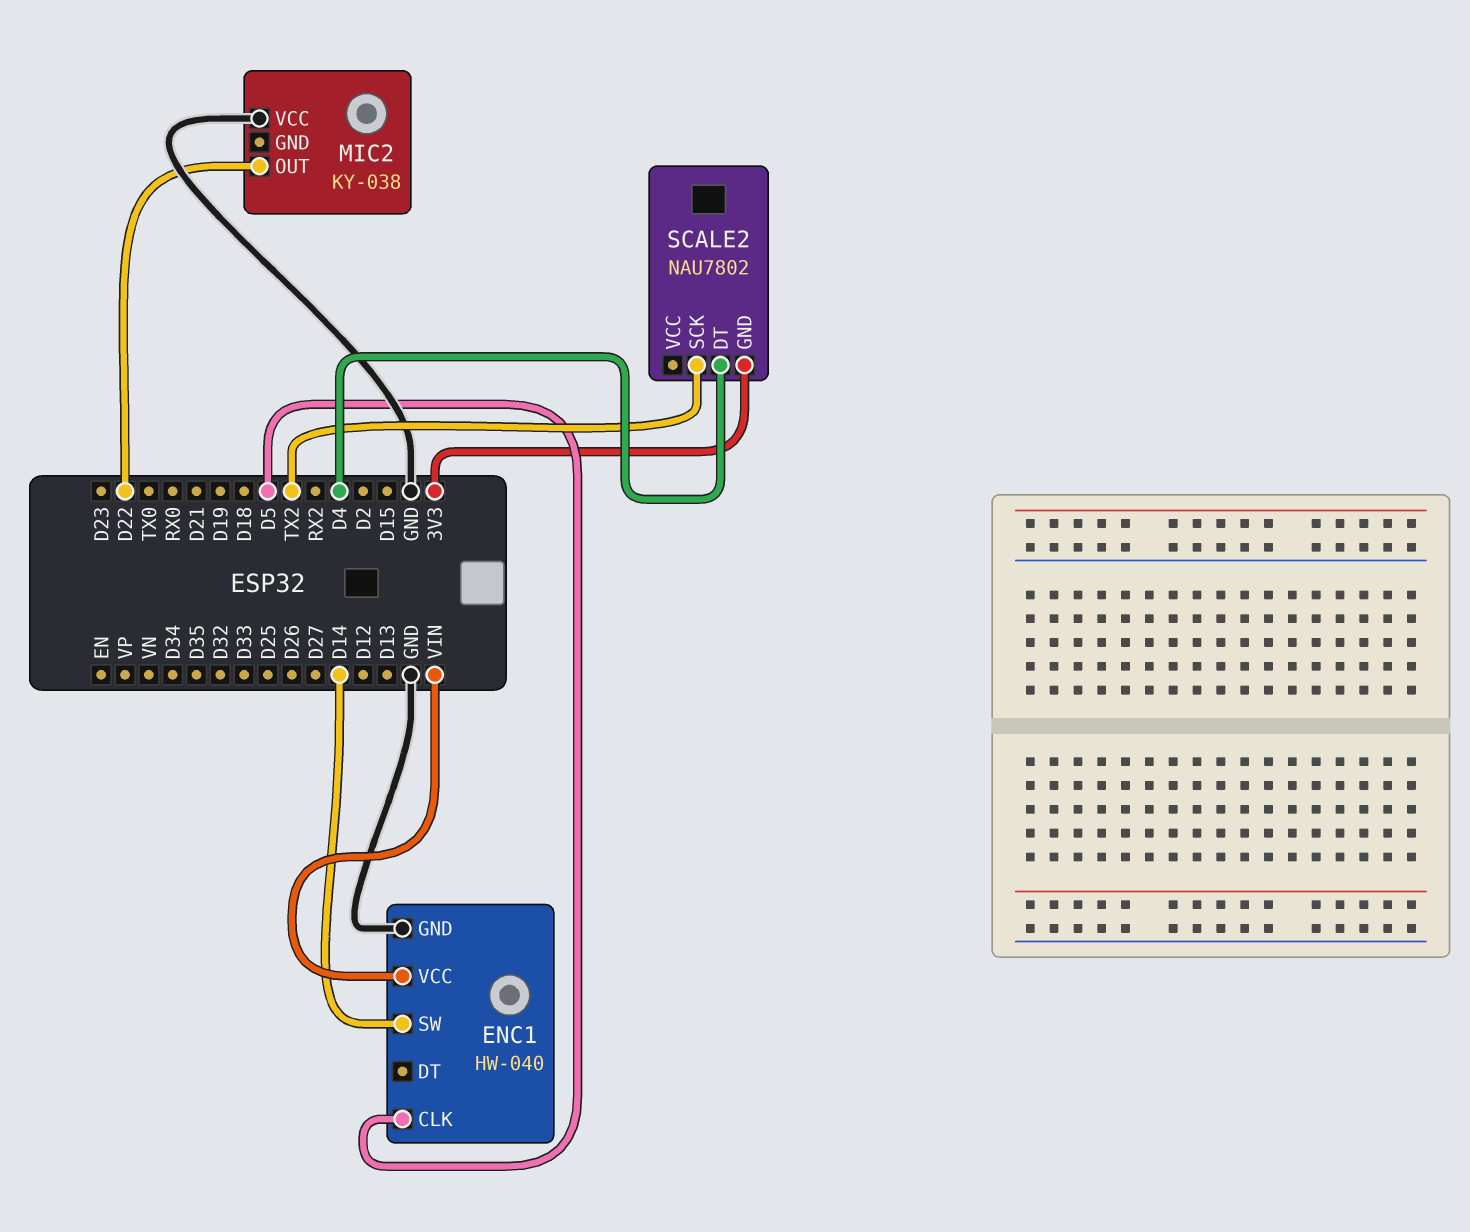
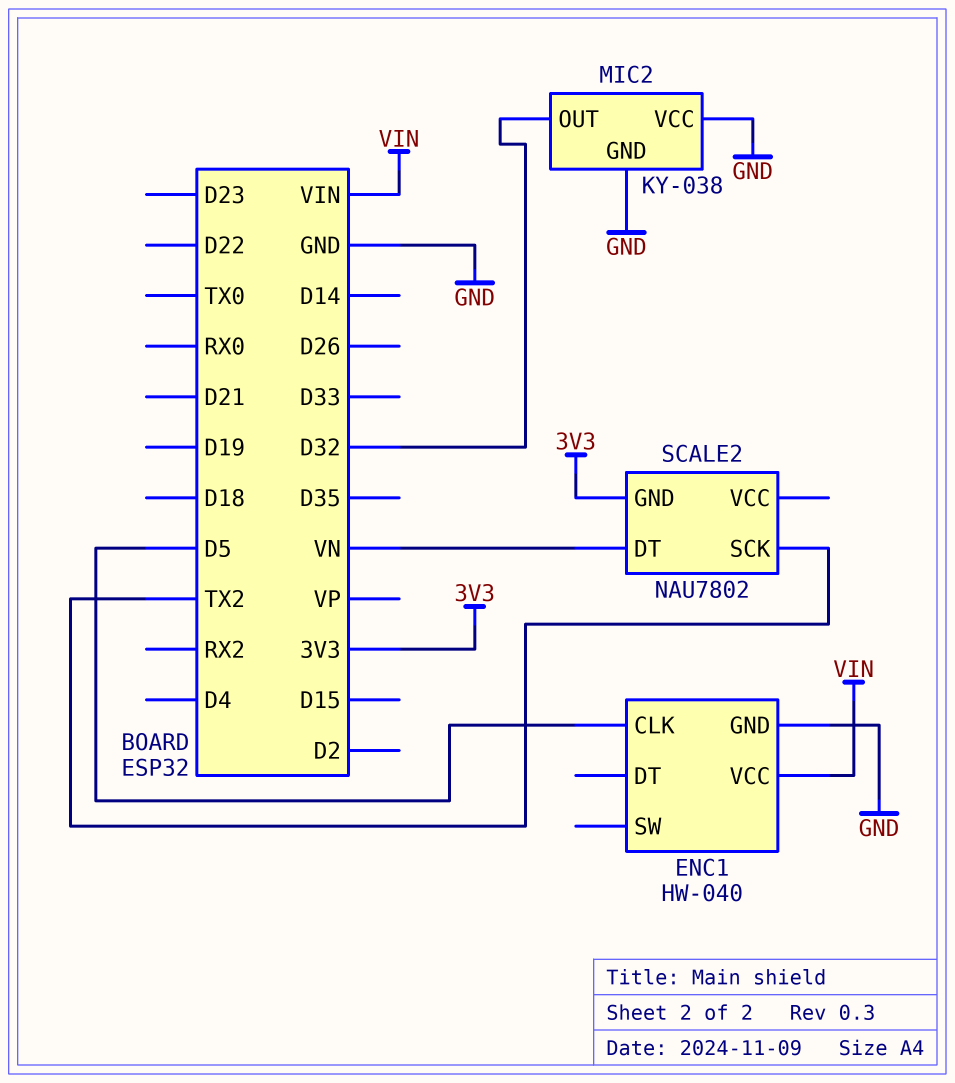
ENC1 pin SW: D14 -> none
MIC2 pin GND: none -> GND
MIC2 pin OUT: D22 -> D32
SCALE2 pin DT: D4 -> VN

